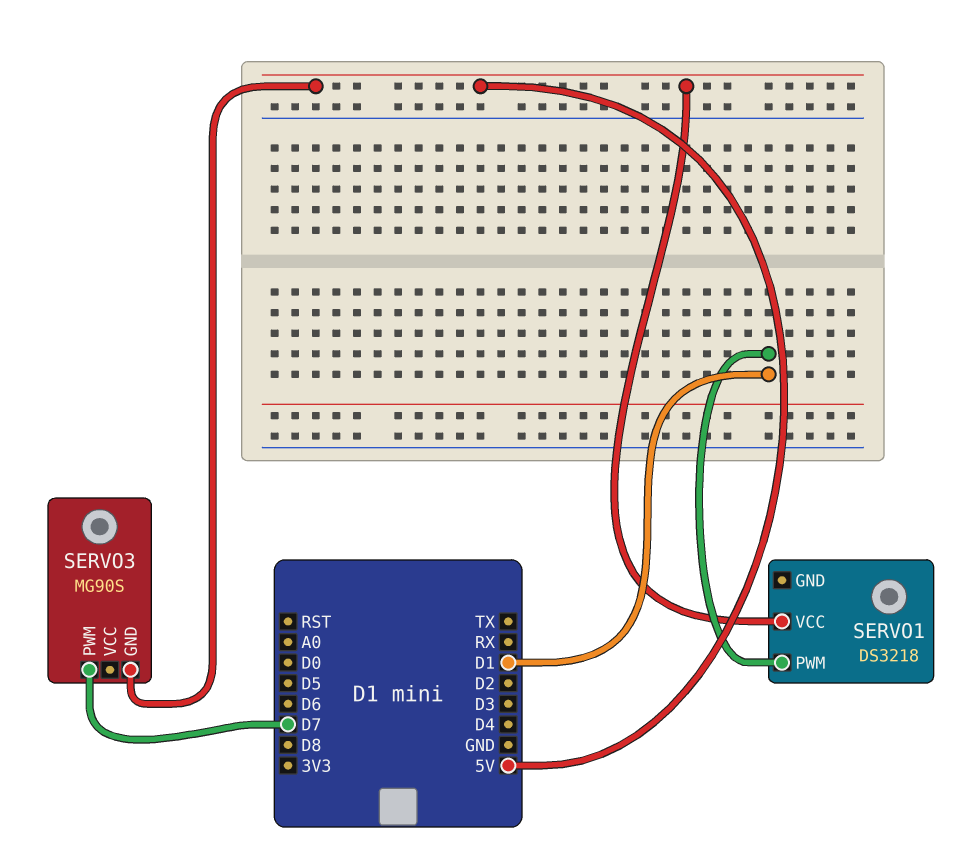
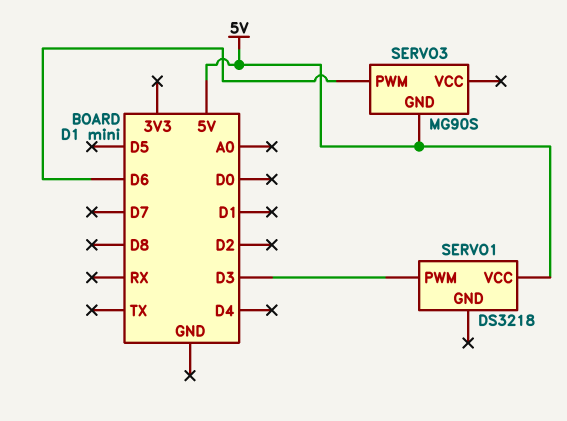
SERVO1 pin PWM: D1 -> D3
SERVO3 pin PWM: D7 -> D6

